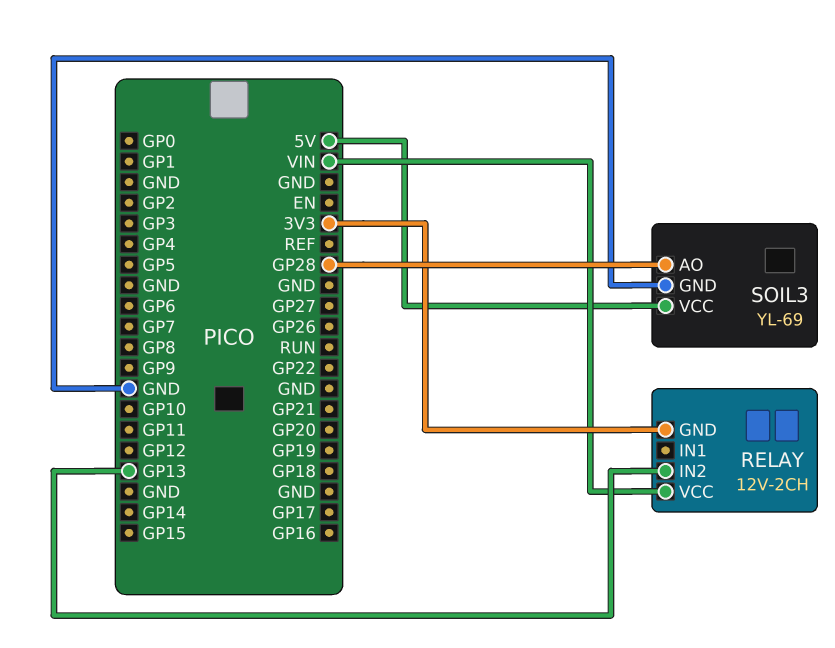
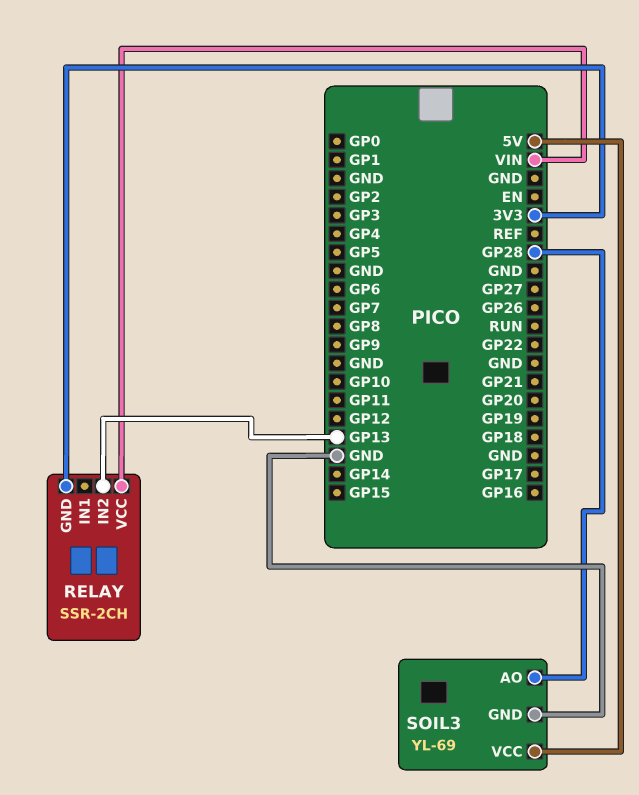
RELAY: 12V-2CH -> SSR-2CH

